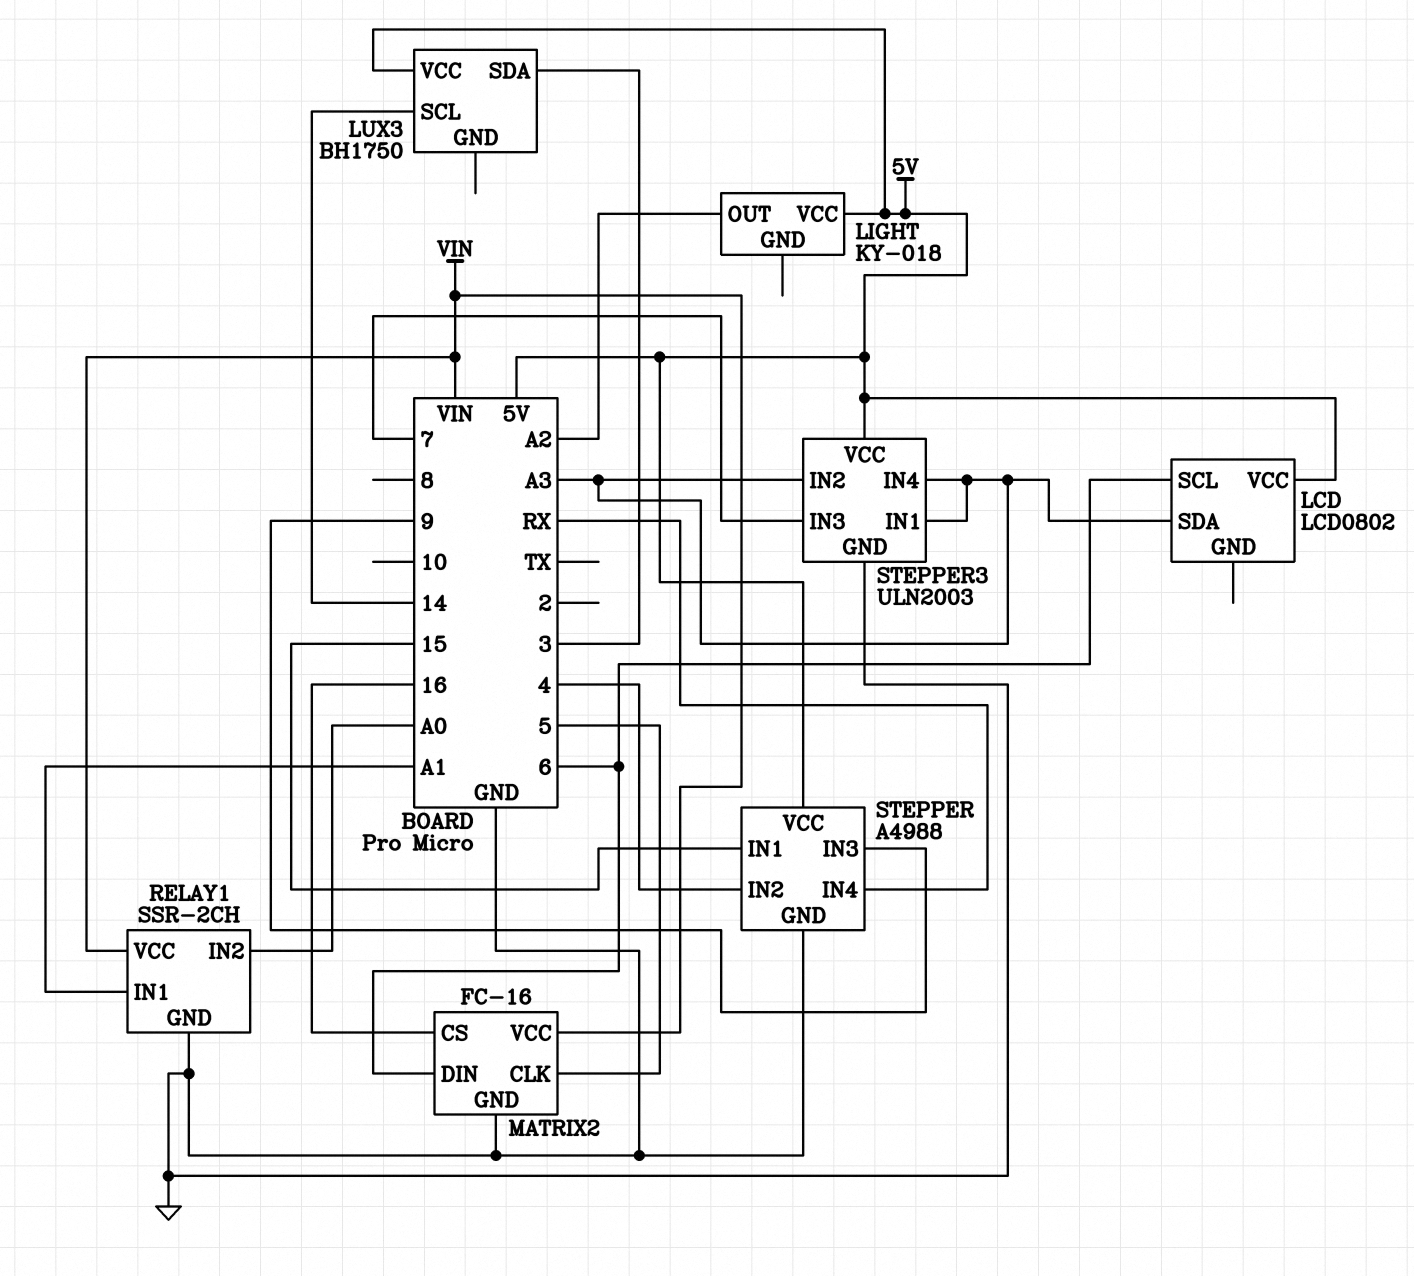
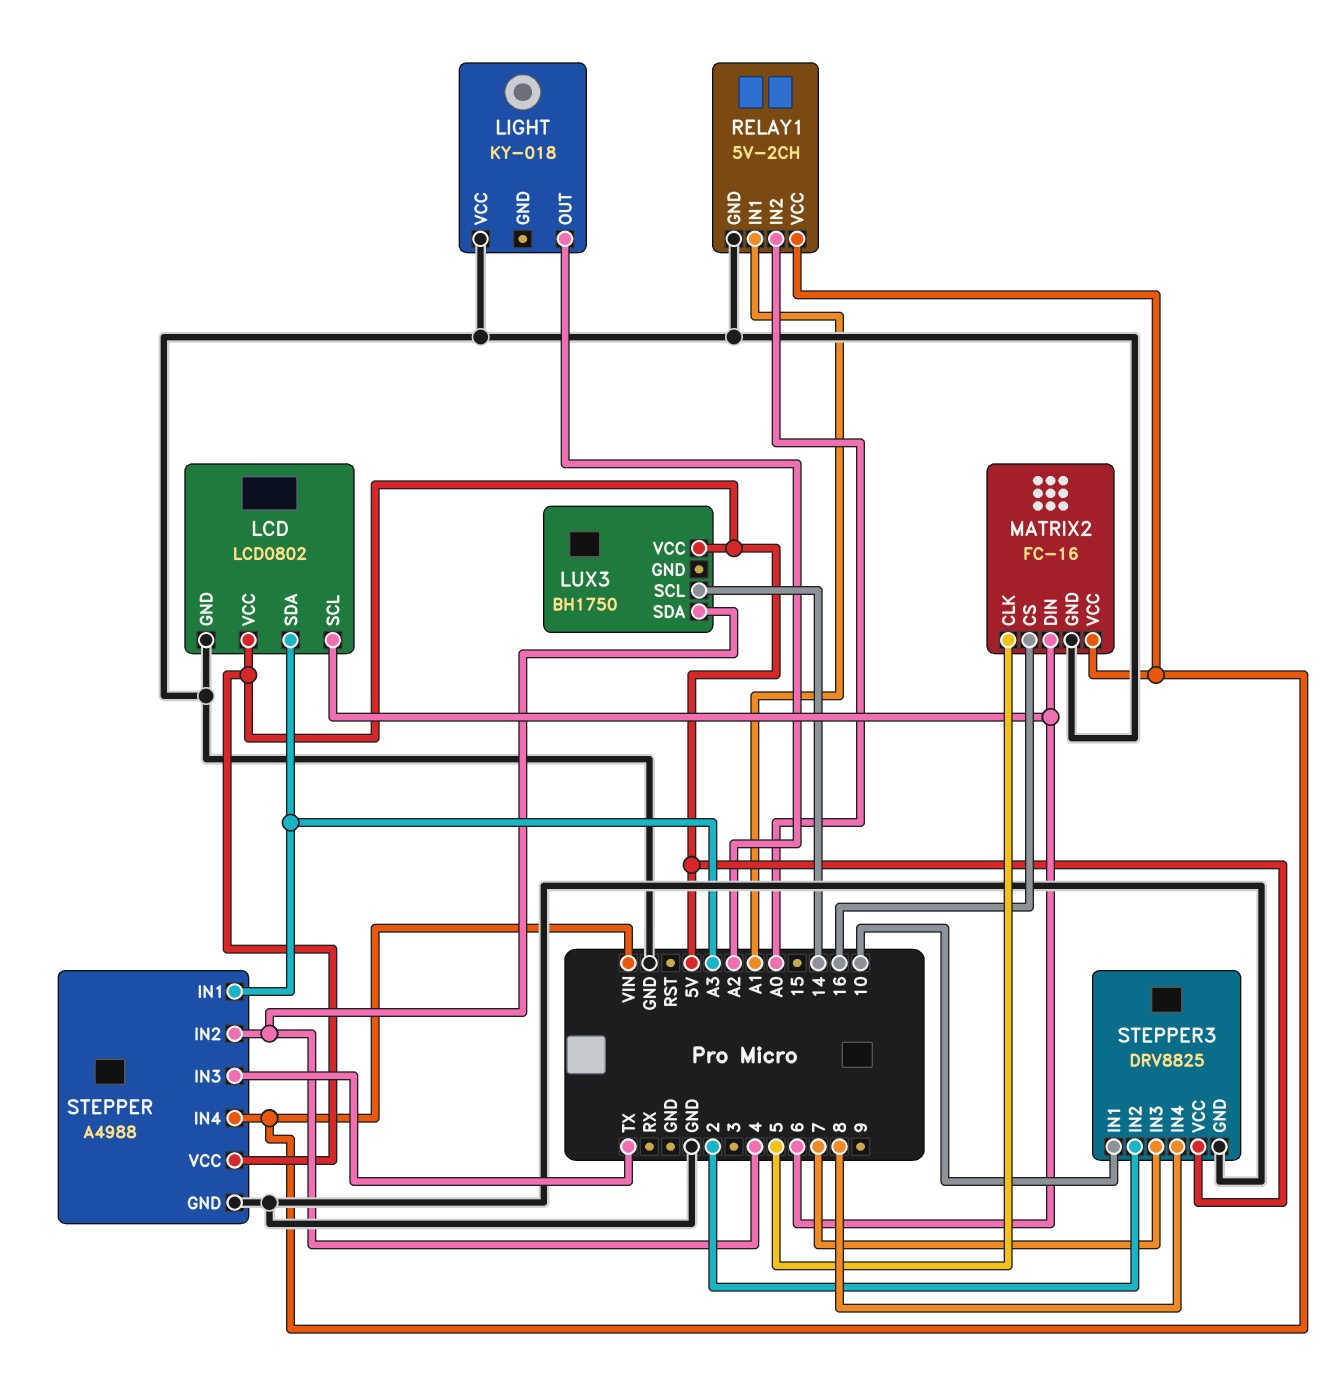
LCD pin GND: none -> GND
LIGHT pin VCC: 5V -> GND
LUX3 pin SDA: 3 -> 4
RELAY1: SSR-2CH -> 5V-2CH
STEPPER pin IN1: 15 -> A3
STEPPER pin IN3: 9 -> TX
STEPPER pin IN4: RX -> VIN
STEPPER3: ULN2003 -> DRV8825
STEPPER3 pin IN1: A3 -> 10
STEPPER3 pin IN2: A3 -> 2
STEPPER3 pin IN4: A3 -> 8

